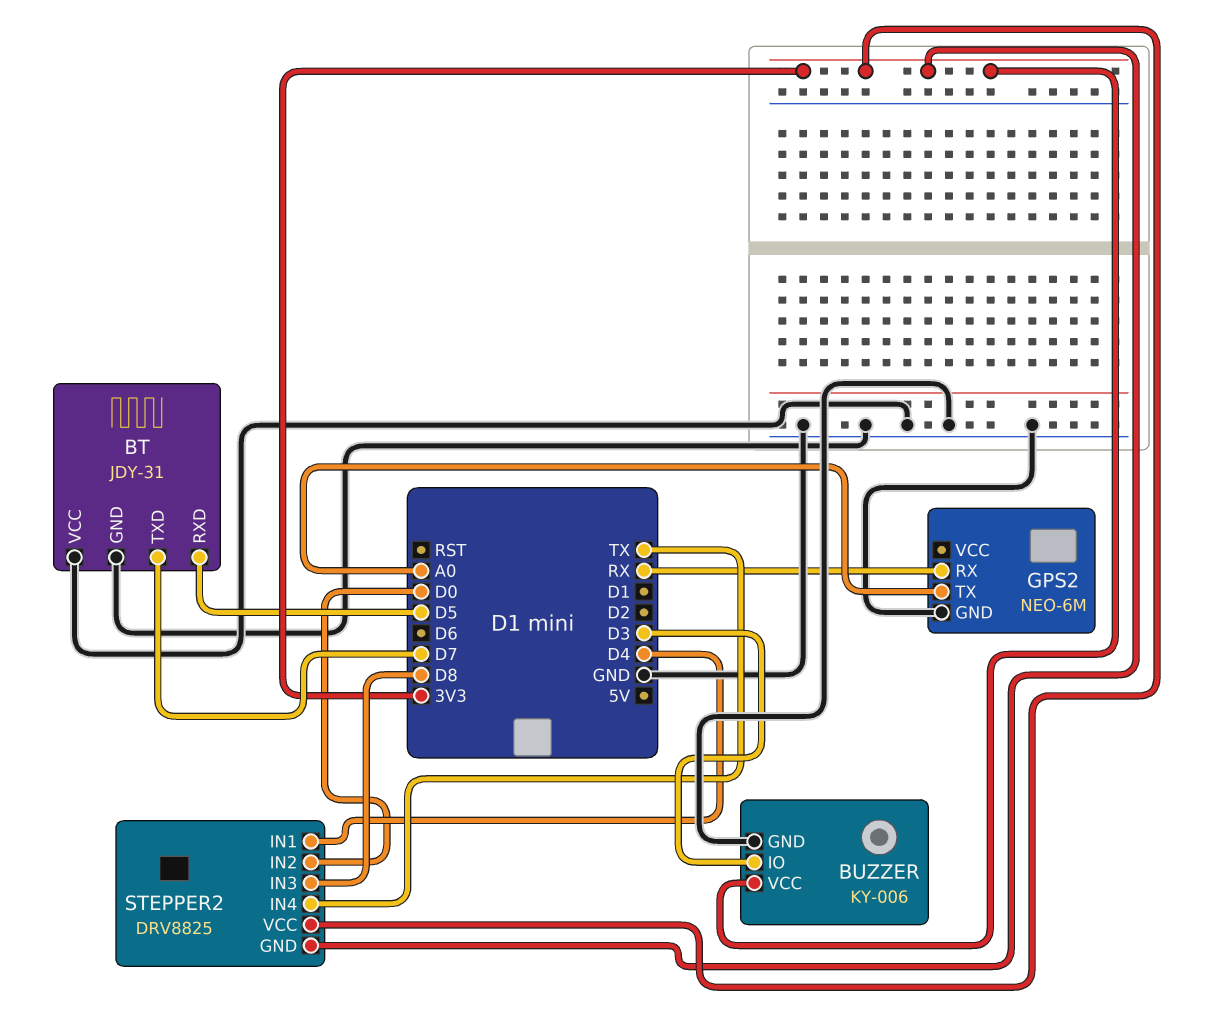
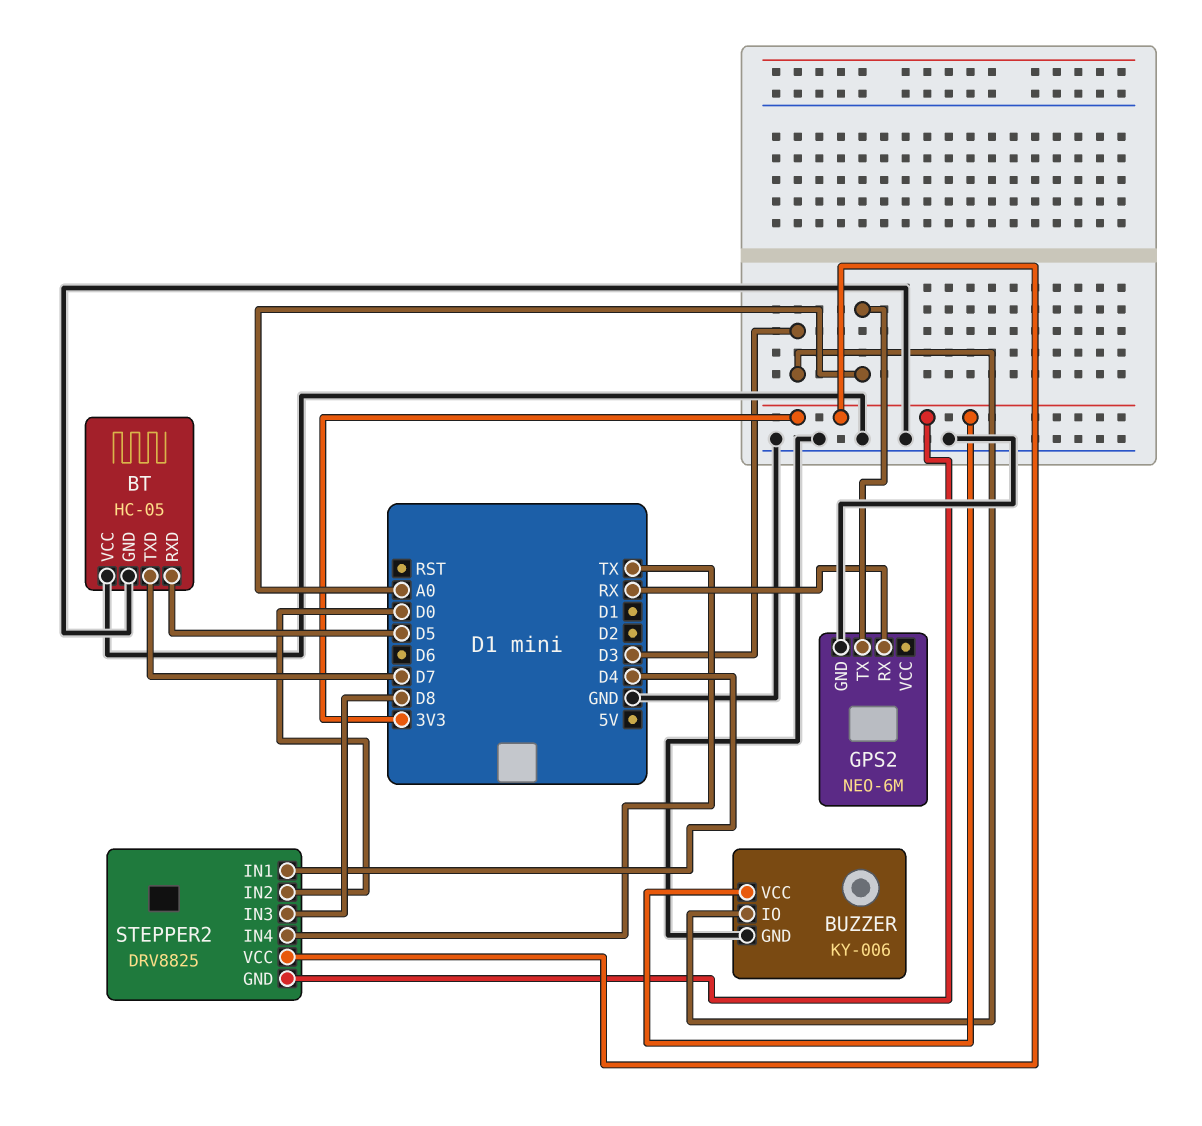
BT: JDY-31 -> HC-05

